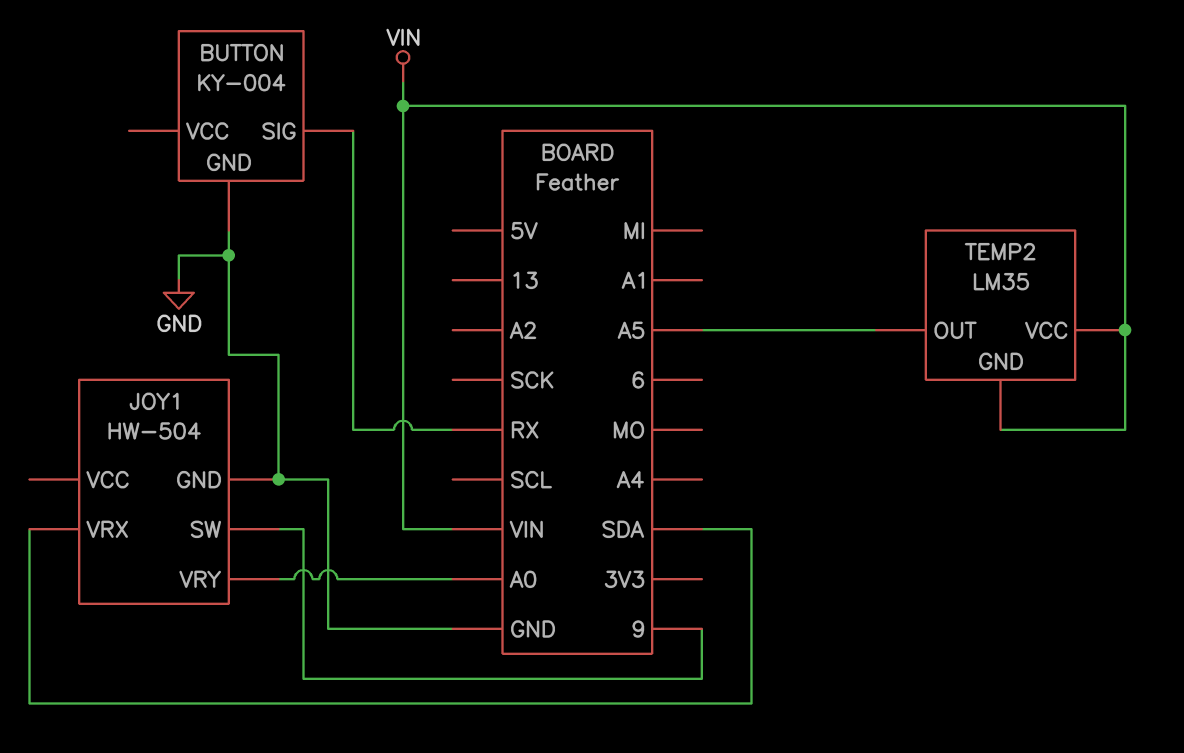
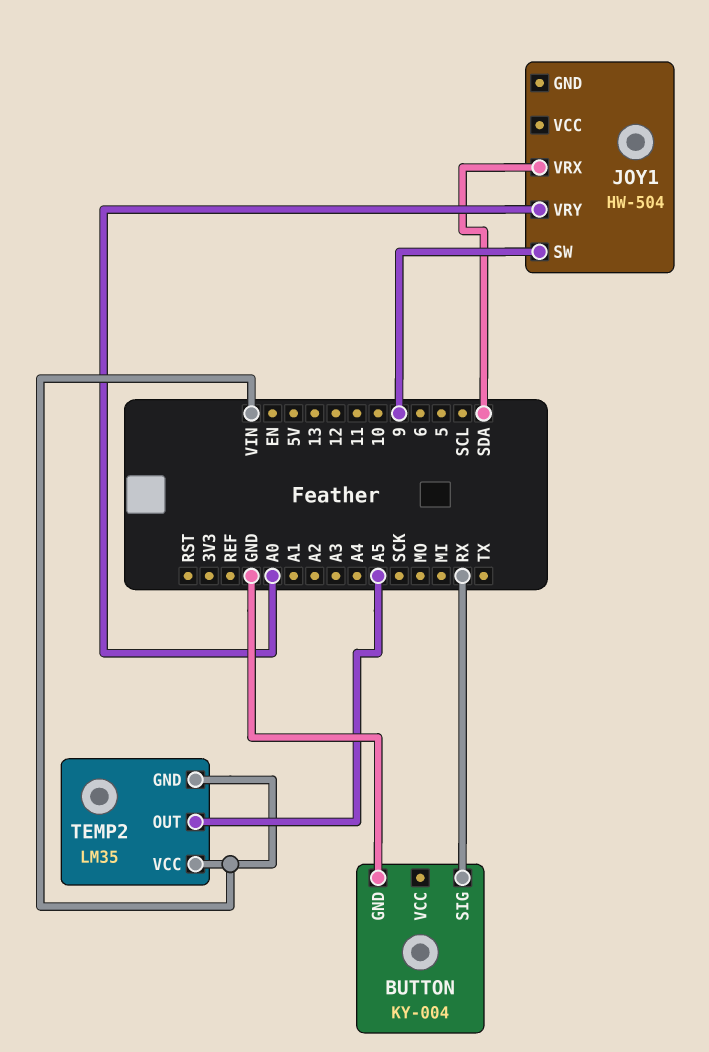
JOY1 pin GND: GND -> none

